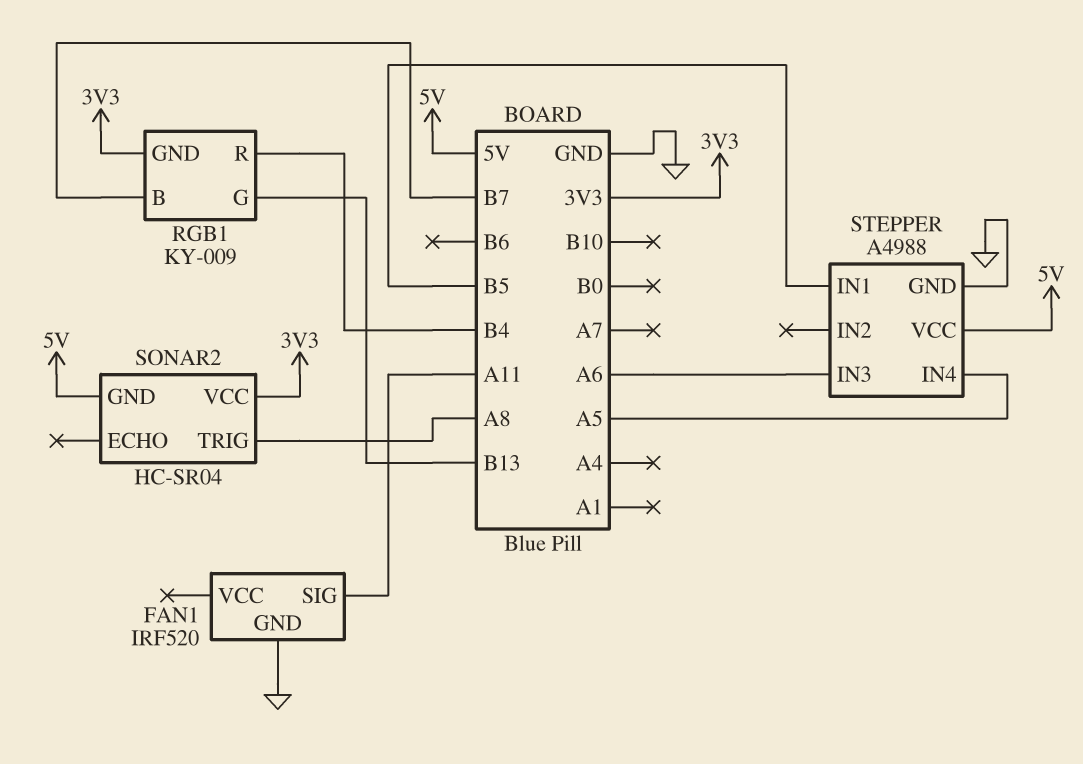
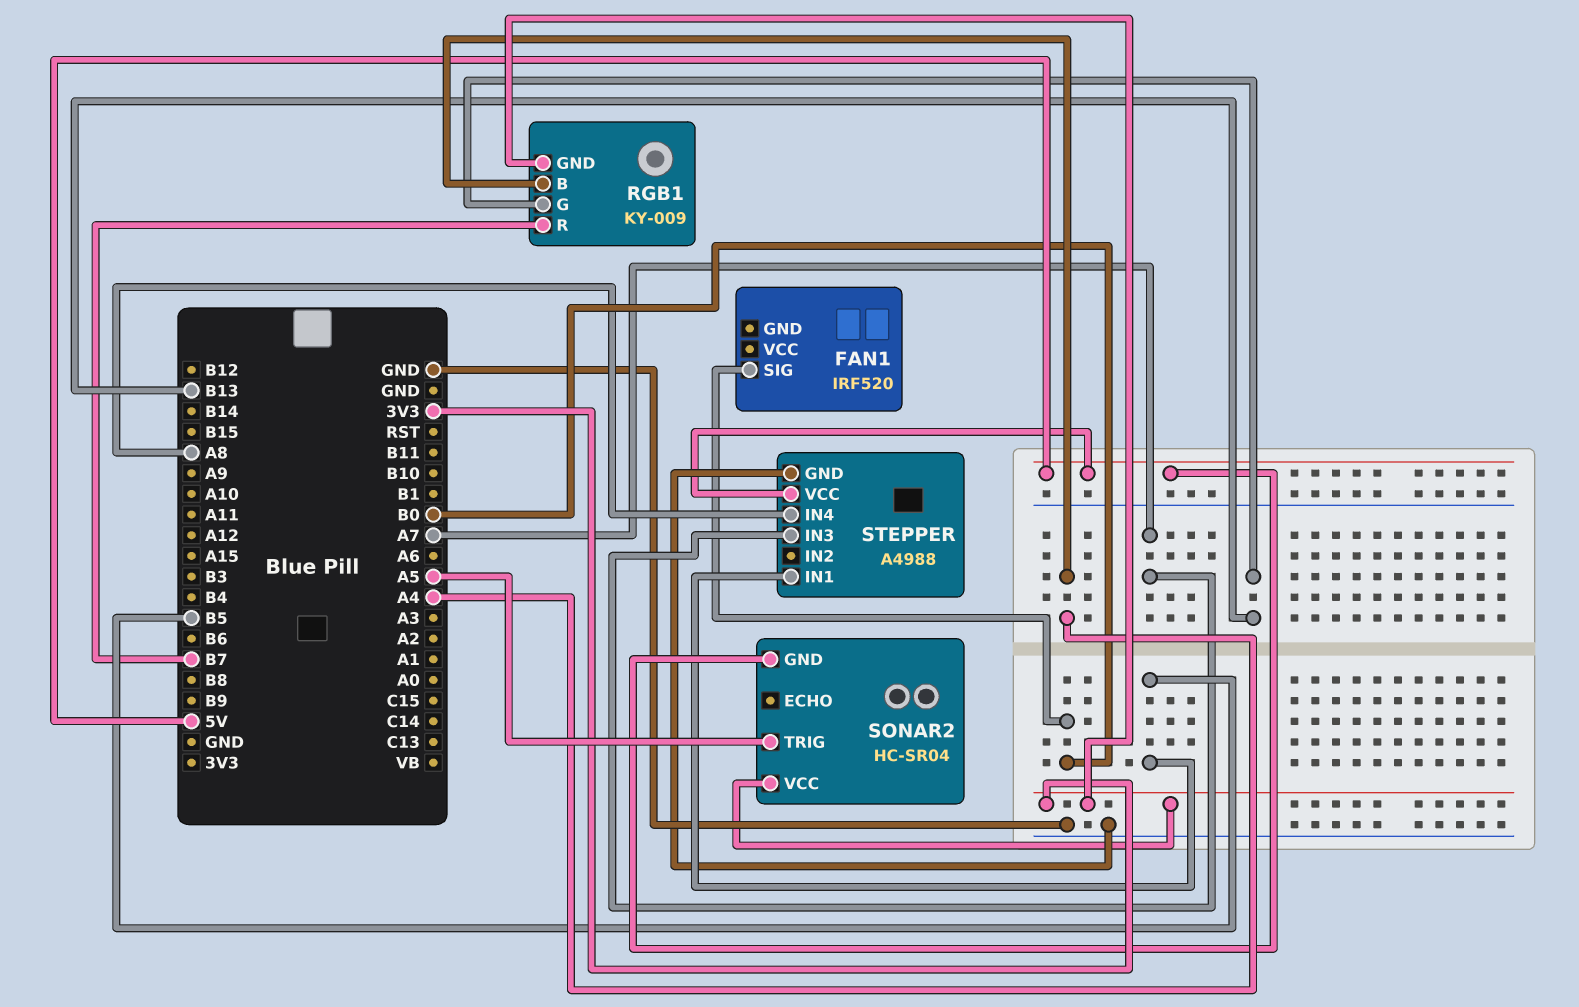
FAN1 pin GND: GND -> none
FAN1 pin SIG: A11 -> B0
RGB1 pin B: B7 -> A4
RGB1 pin R: B4 -> B7
SONAR2 pin TRIG: A8 -> A5
STEPPER pin IN3: A6 -> A7
STEPPER pin IN4: A5 -> A8

